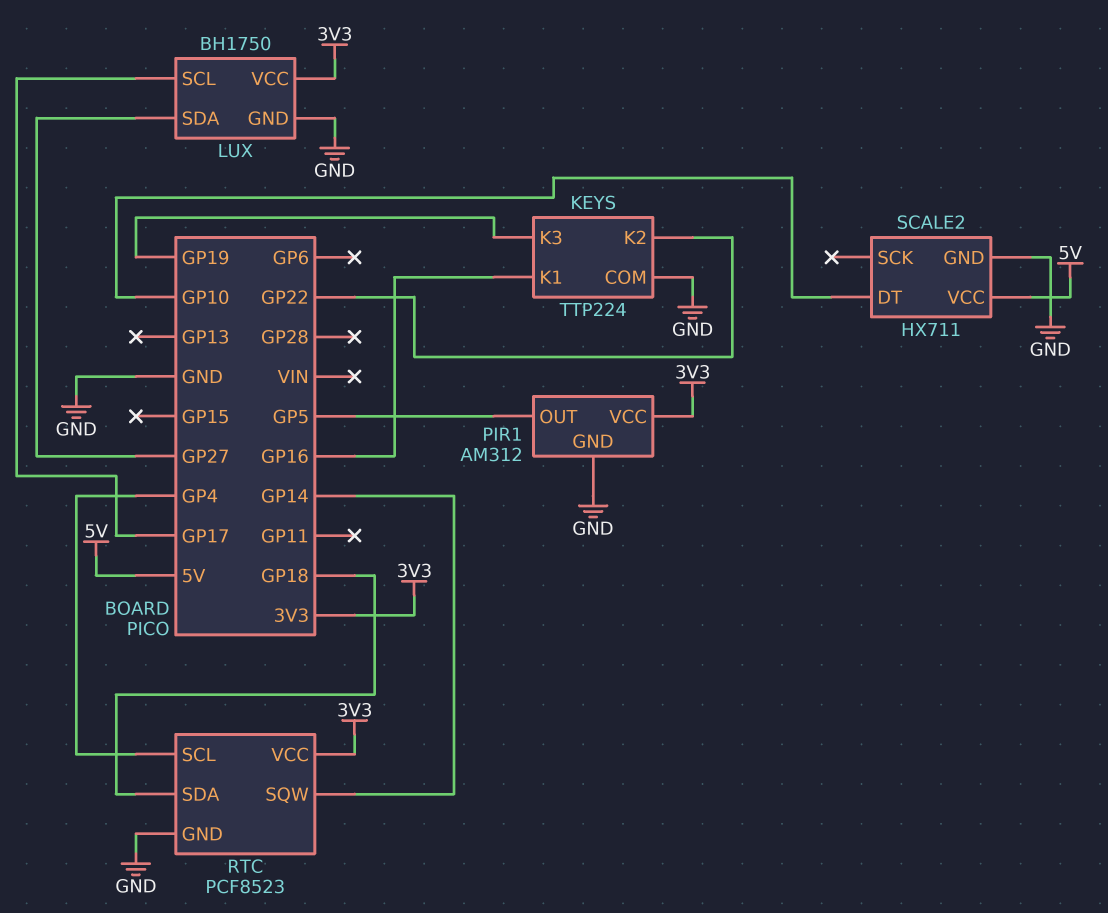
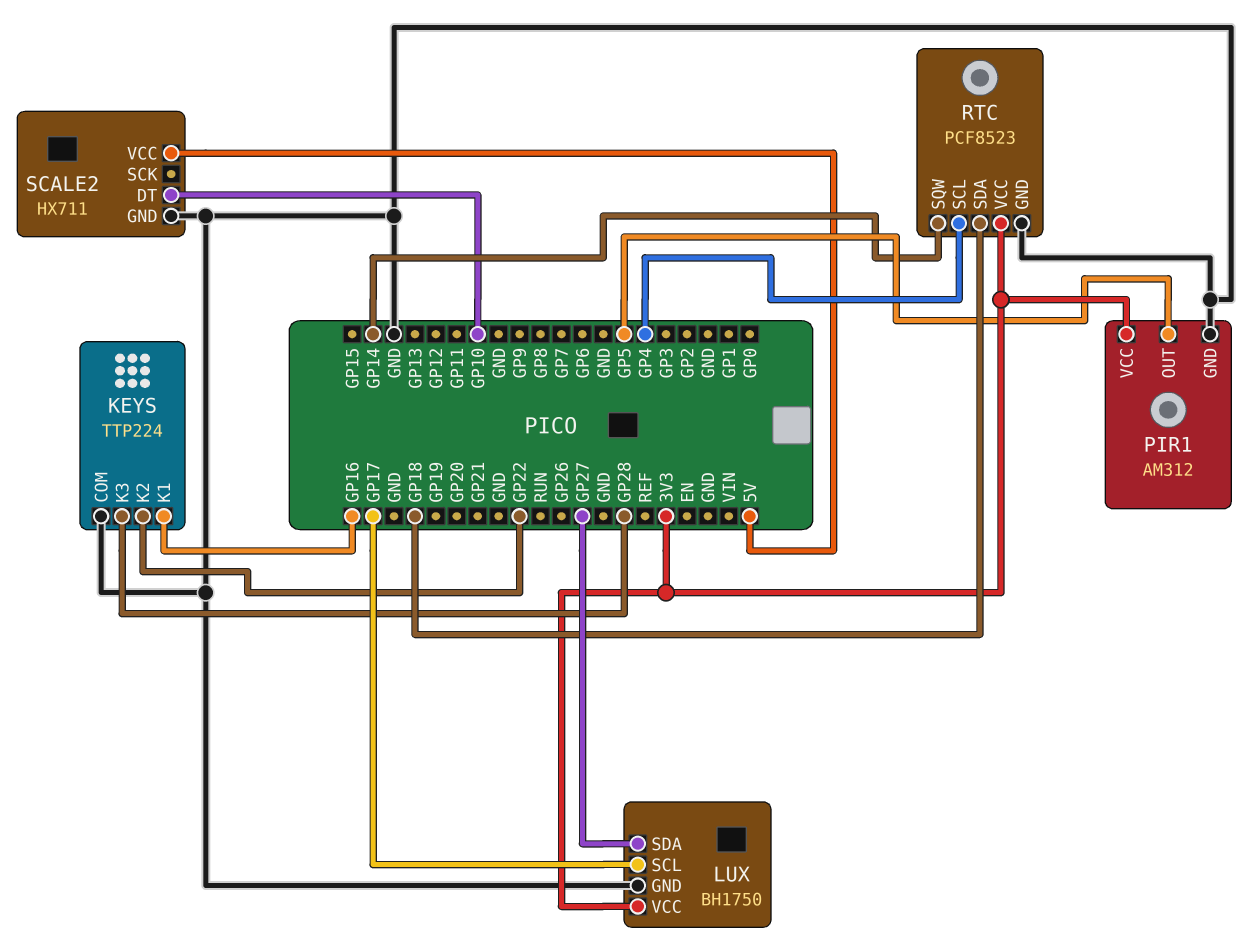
KEYS pin K3: GP19 -> GP28

